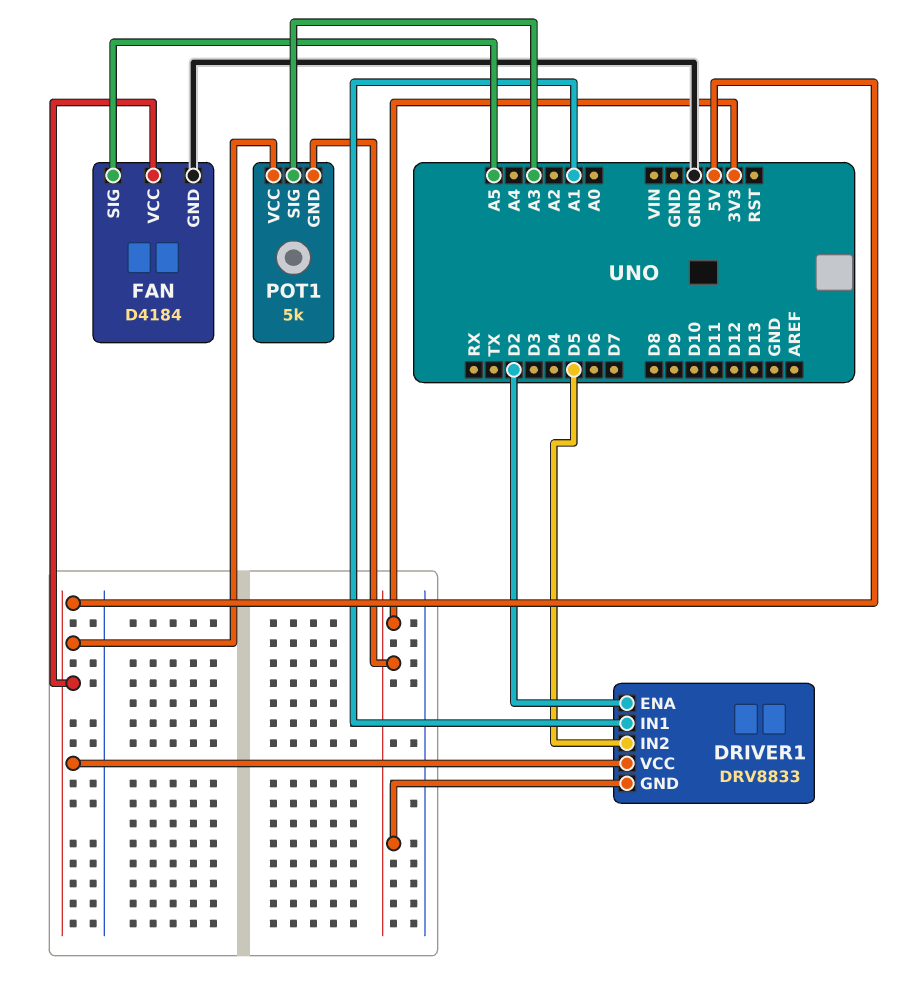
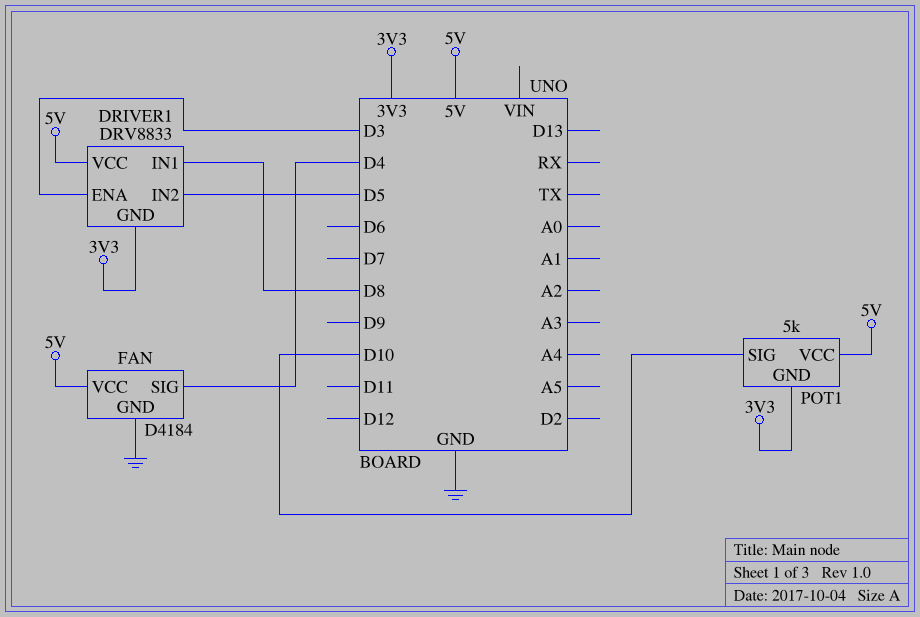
DRIVER1 pin ENA: D2 -> D3
DRIVER1 pin IN1: A1 -> D8
FAN pin SIG: A5 -> D4
POT1 pin SIG: A3 -> D10

